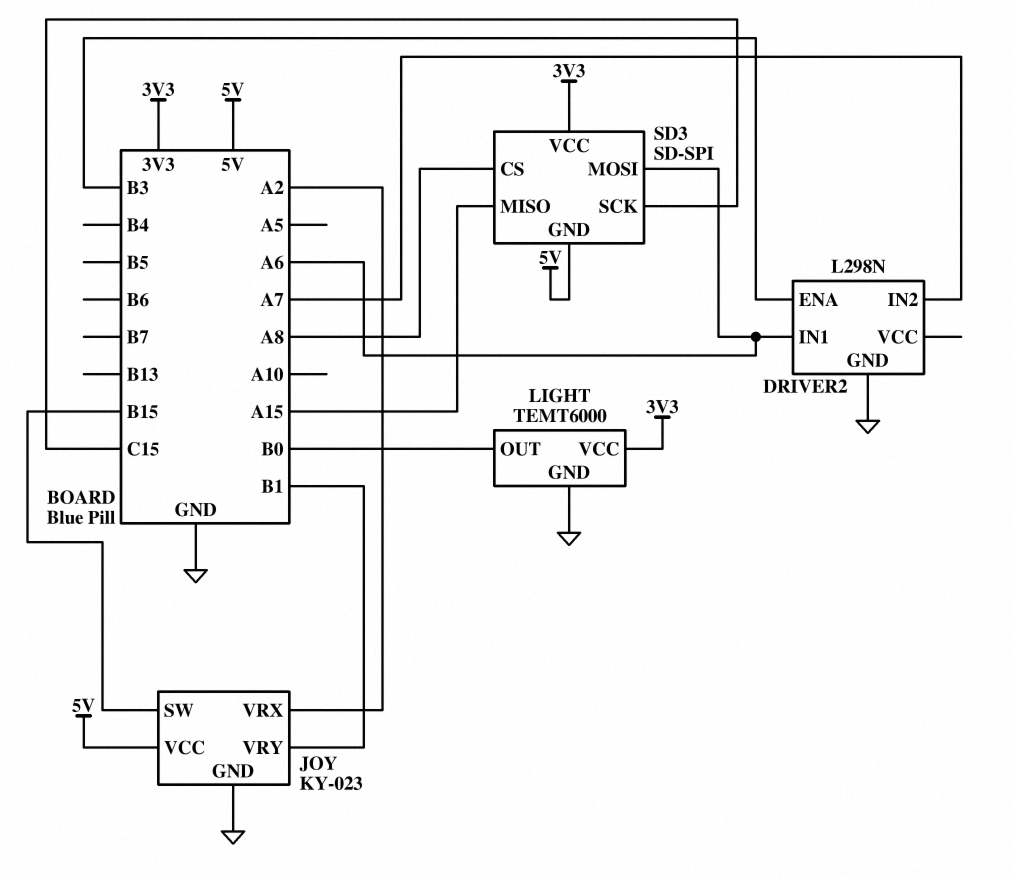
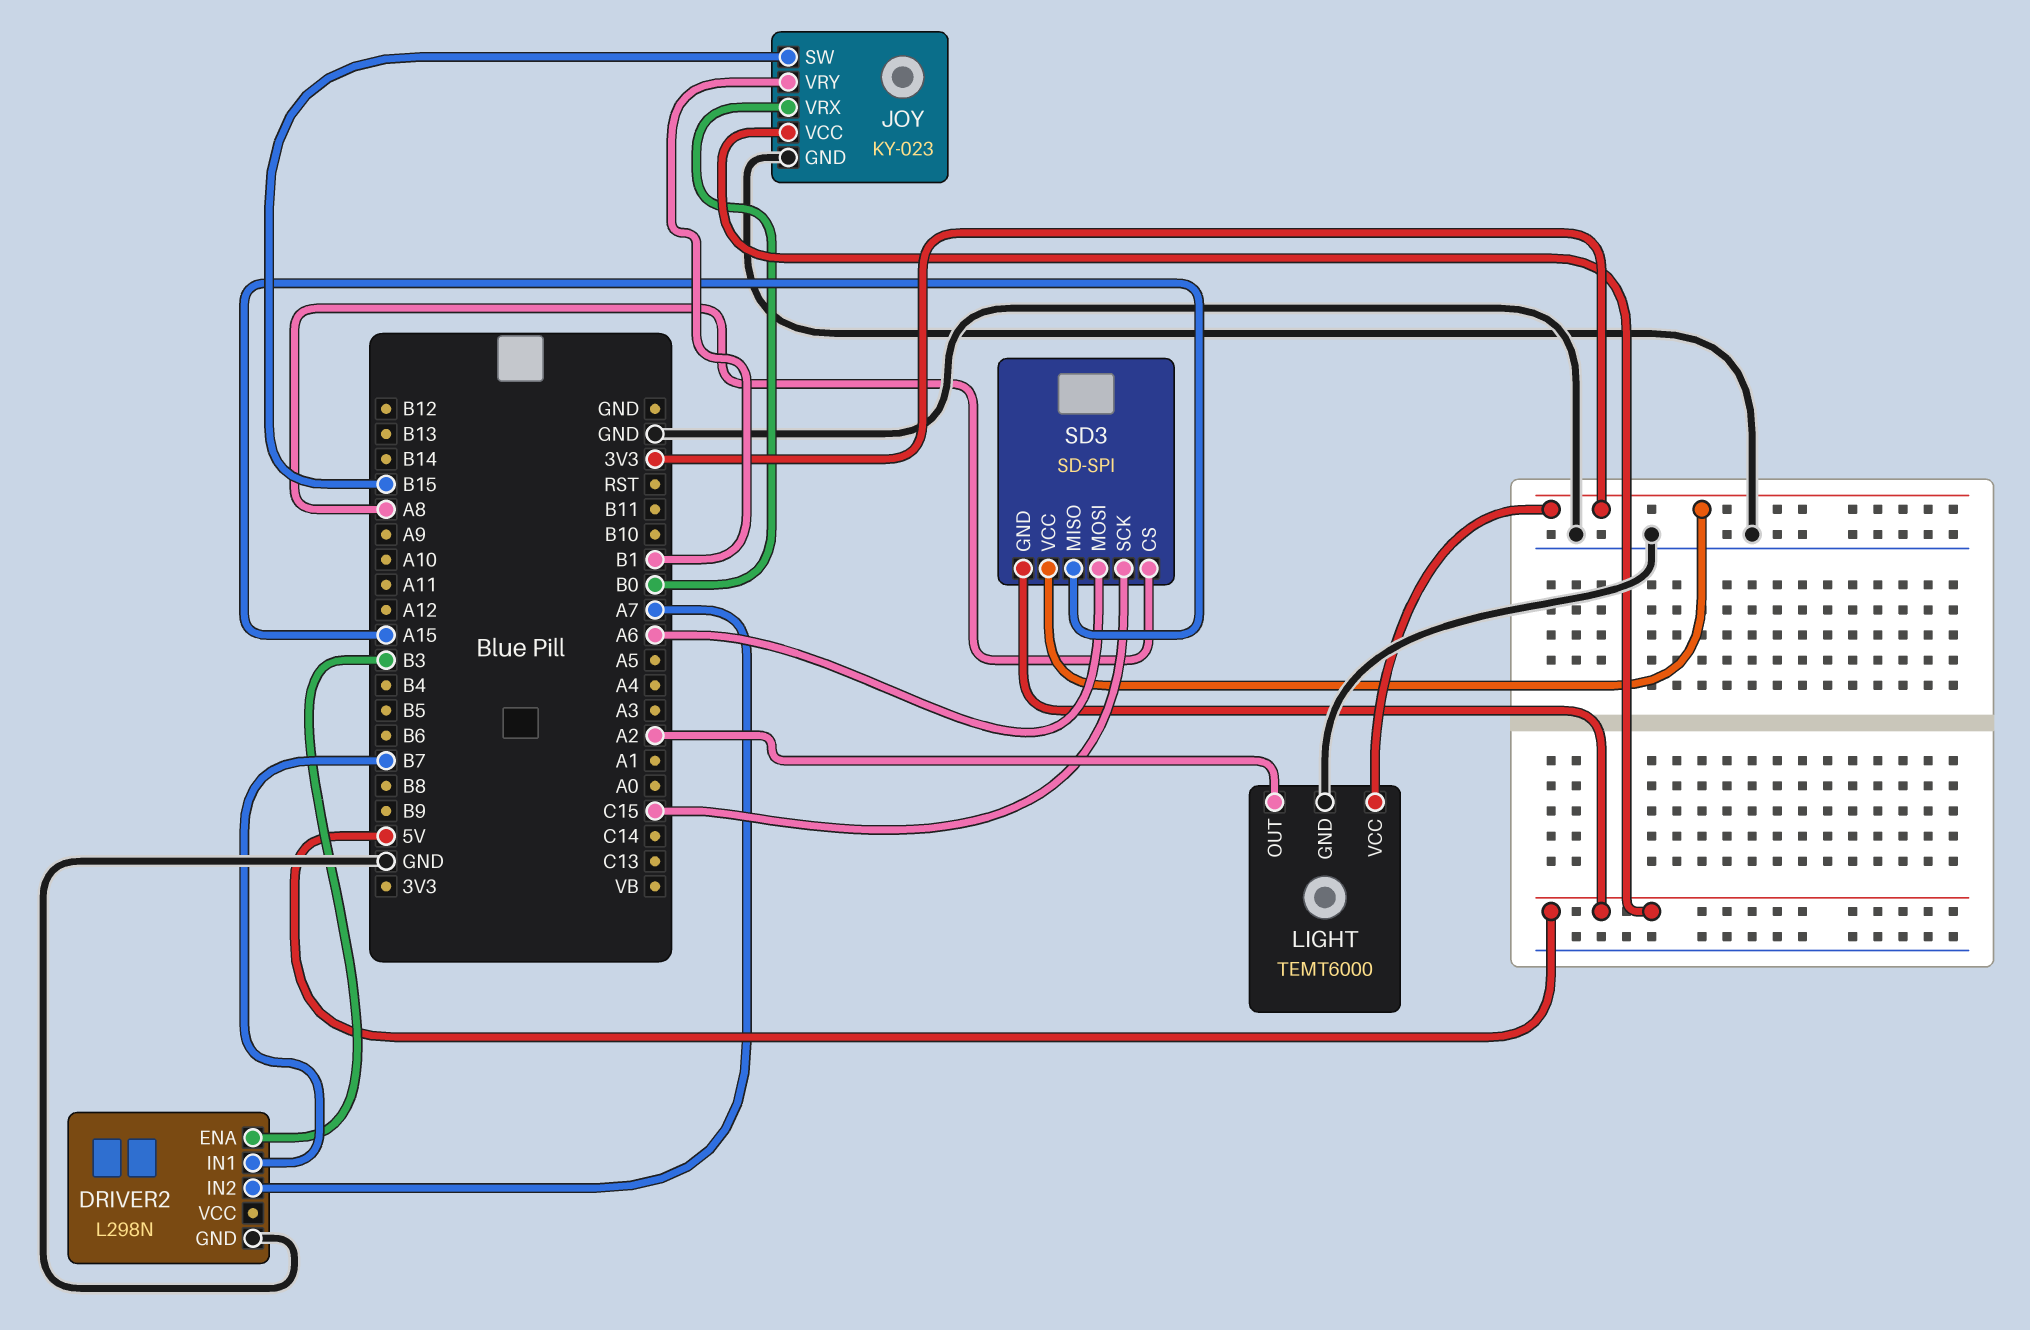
DRIVER2 pin IN1: A6 -> B7
JOY pin VRX: A2 -> B0
LIGHT pin OUT: B0 -> A2

